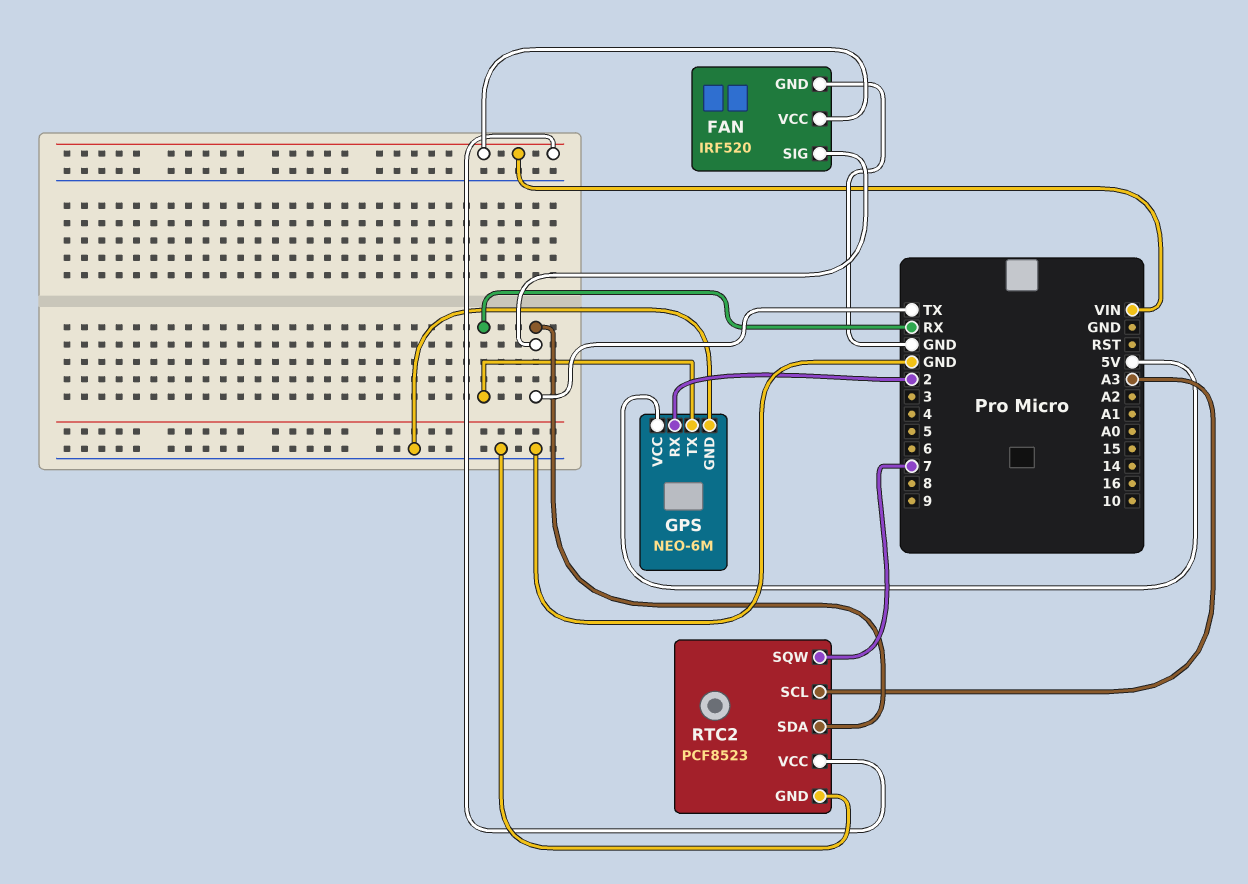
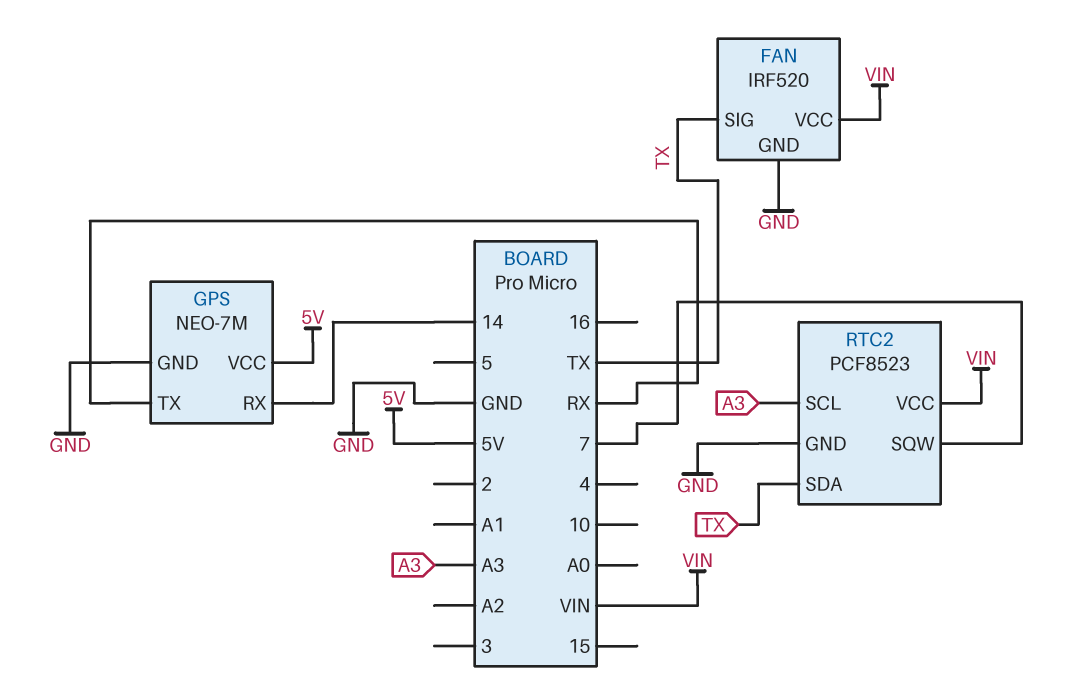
GPS: NEO-6M -> NEO-7M
GPS pin RX: 2 -> 14

